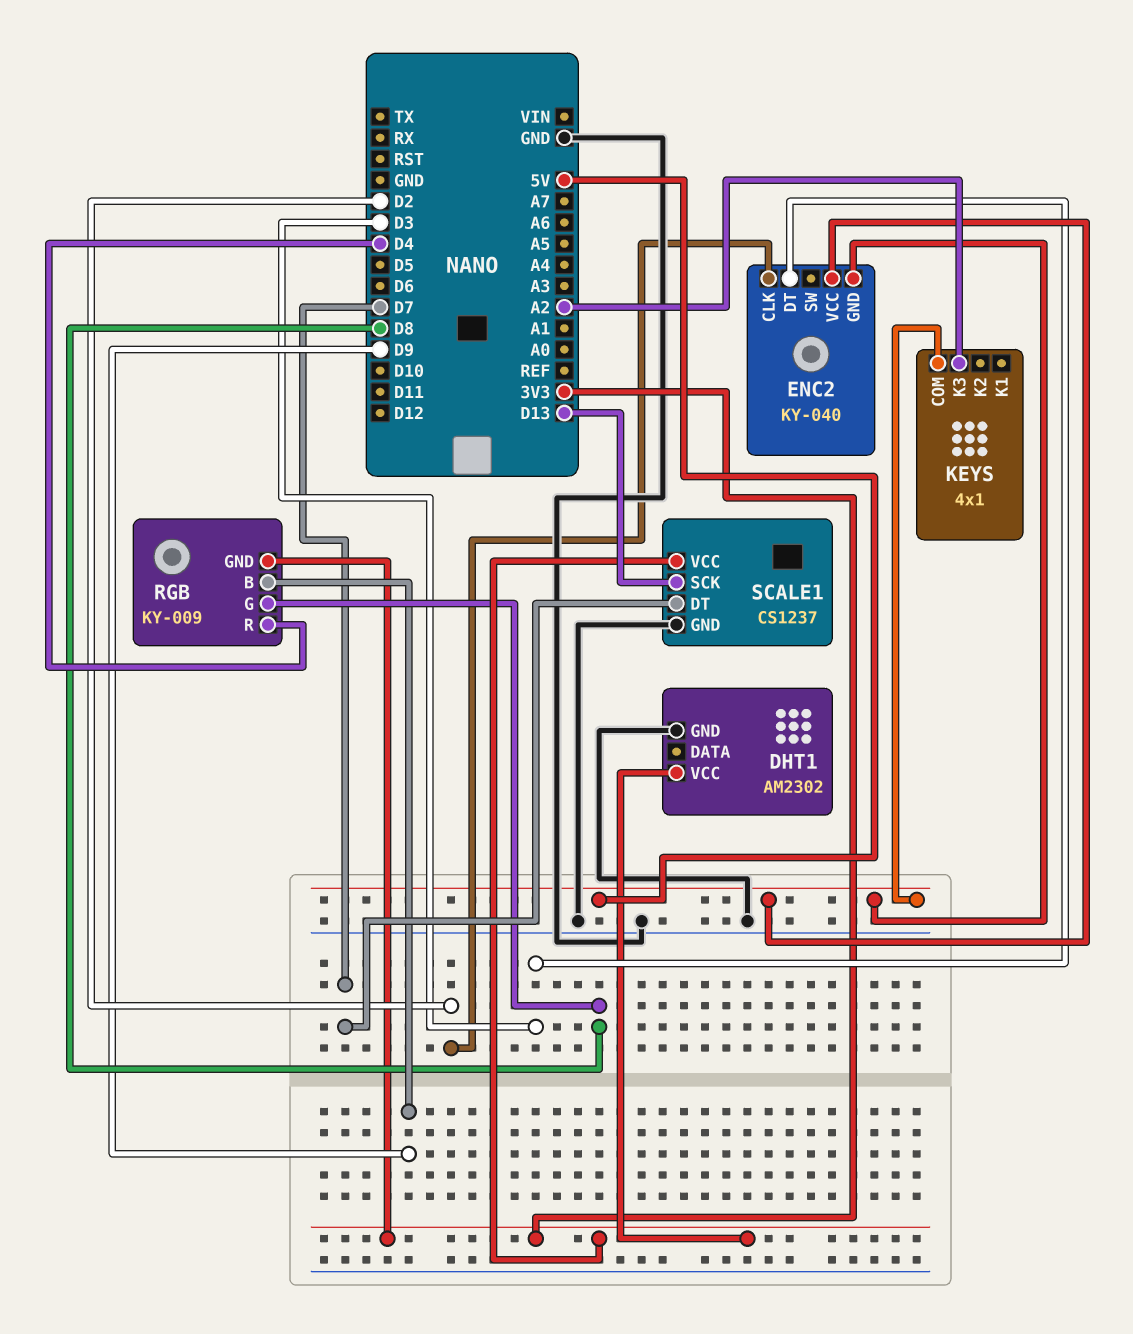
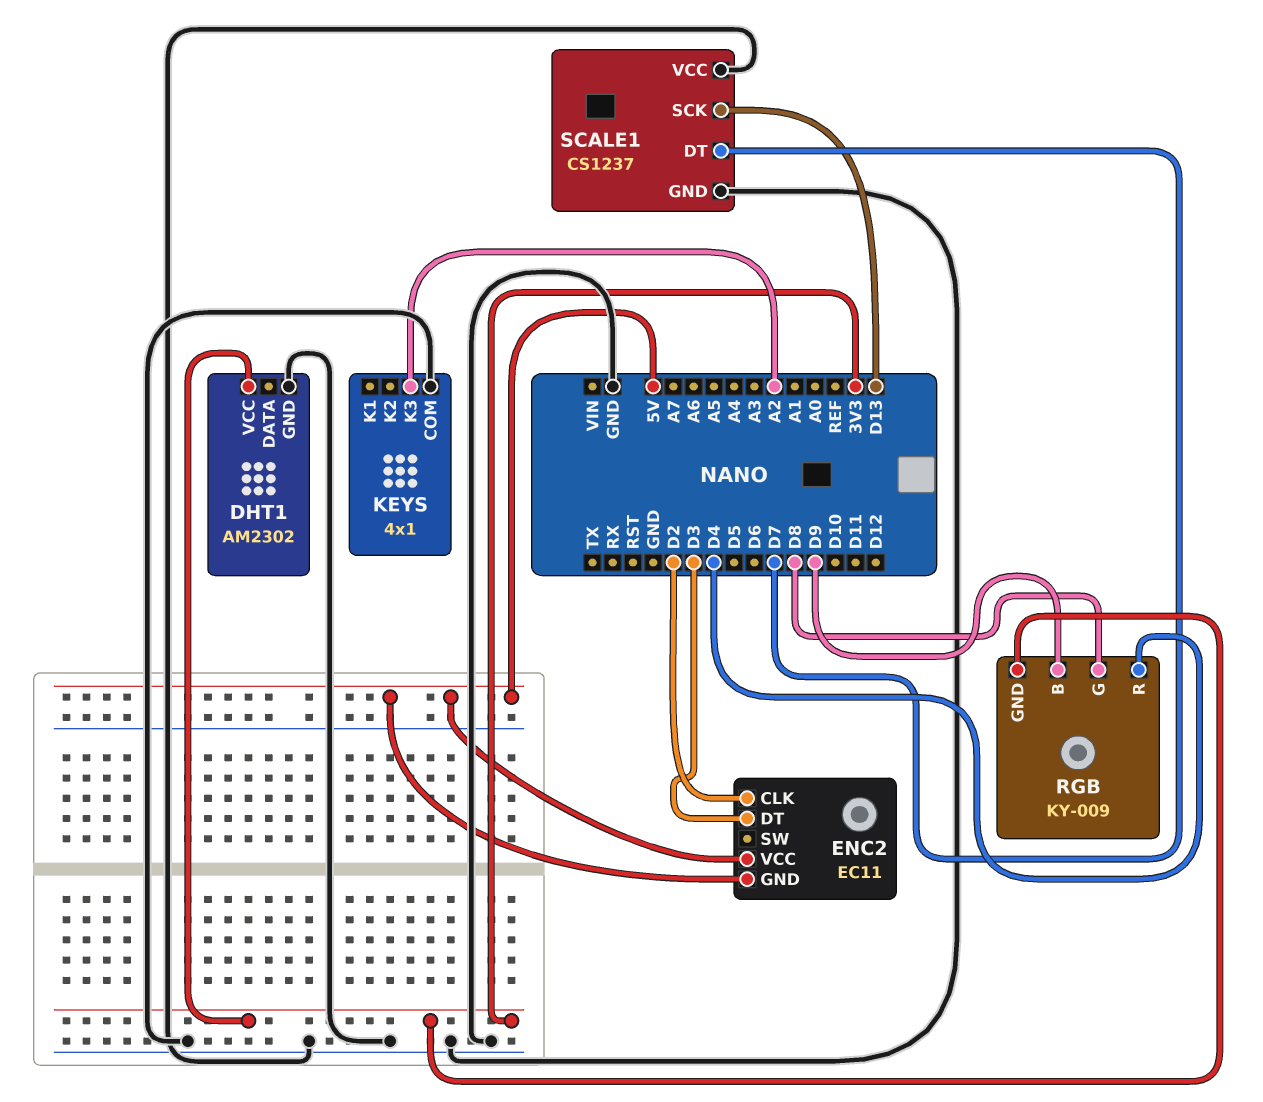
ENC2: KY-040 -> EC11
KEYS pin COM: 5V -> GND
SCALE1 pin VCC: 3V3 -> GND

